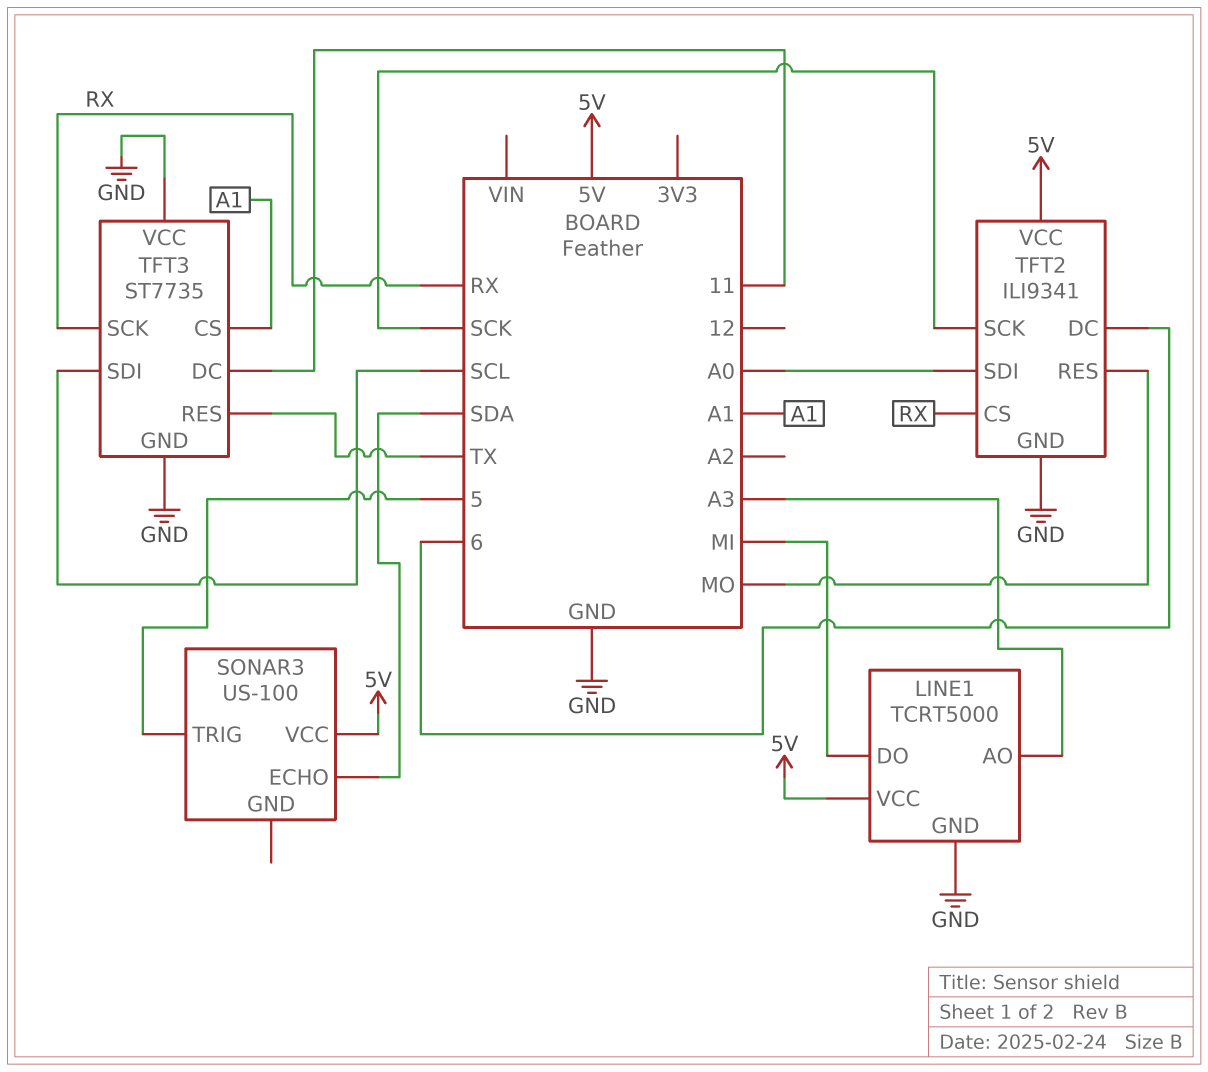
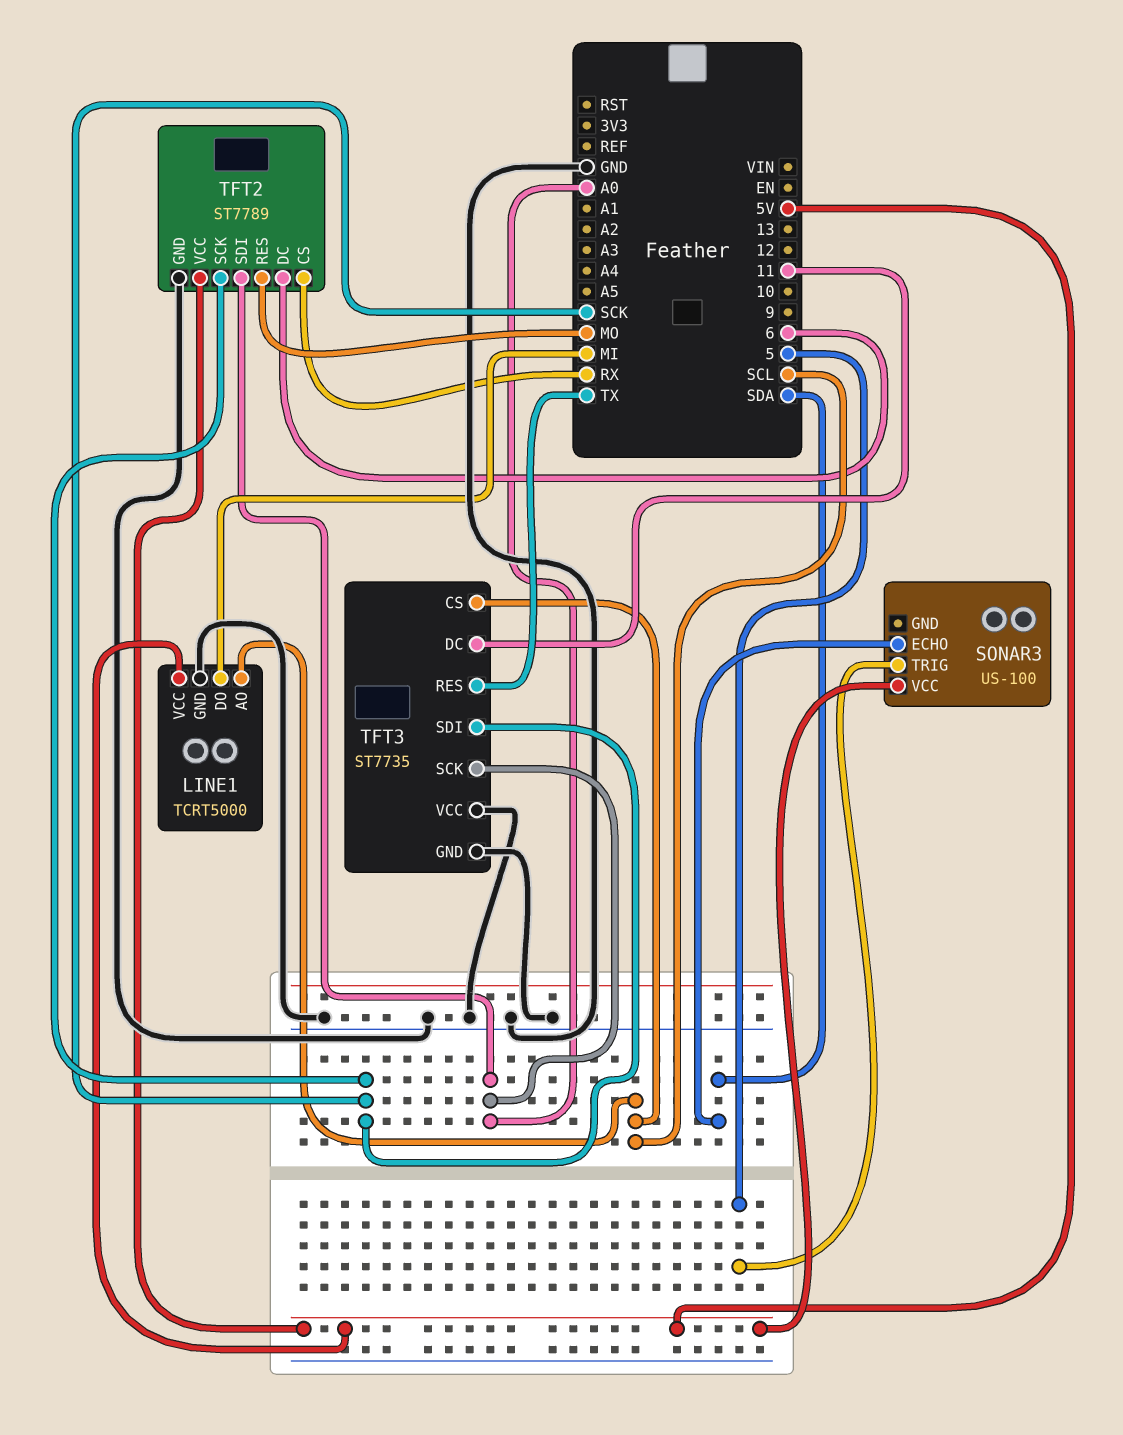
LINE1 pin AO: A3 -> SCL
TFT2: ILI9341 -> ST7789
TFT3 pin CS: A1 -> SCL
TFT3 pin SCK: RX -> A0
TFT3 pin SDI: SCL -> SCK

